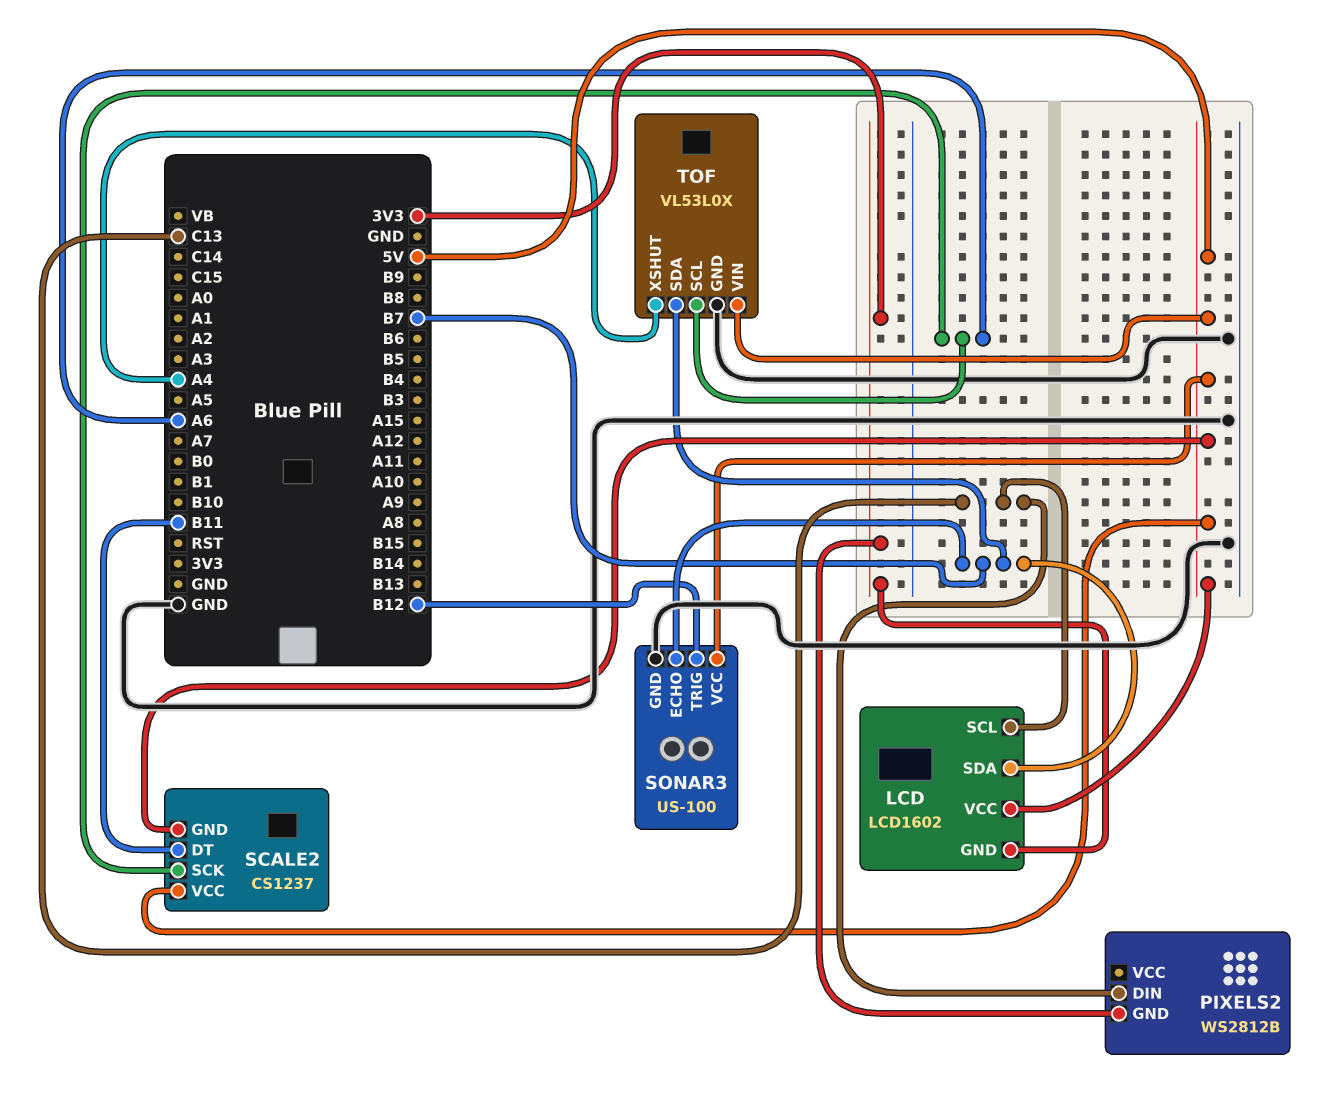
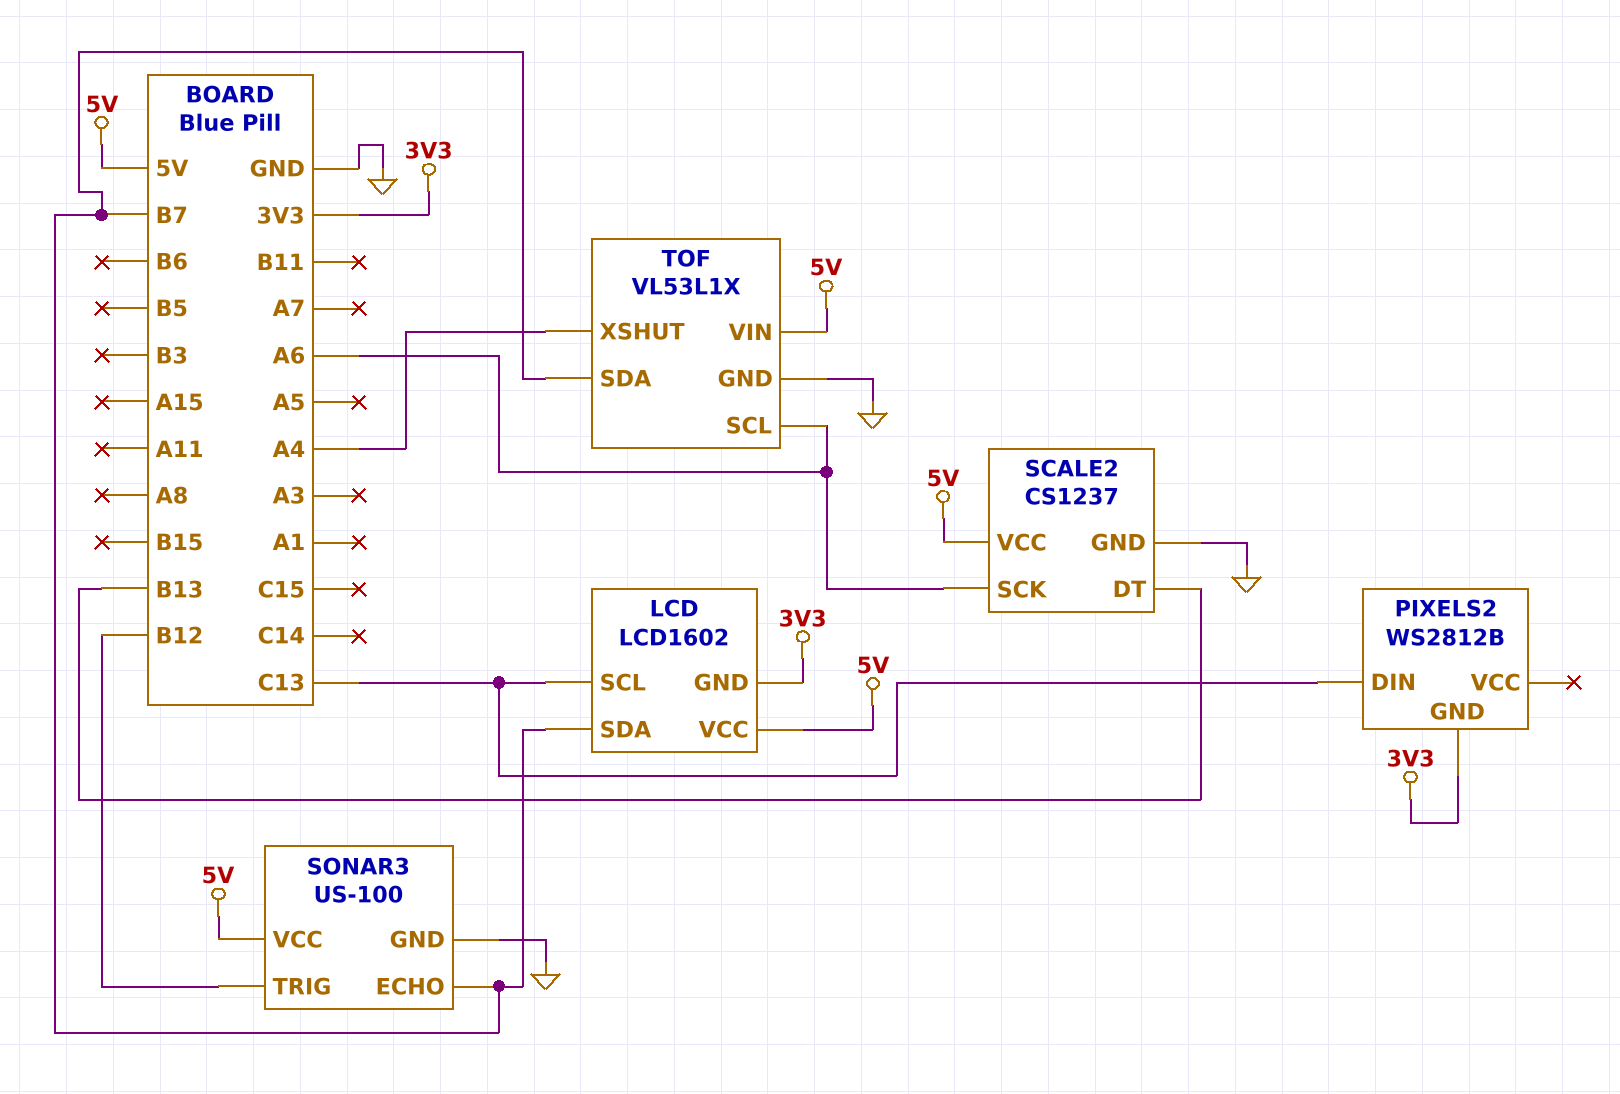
SCALE2 pin DT: B11 -> B13
SCALE2 pin GND: 5V -> GND
TOF: VL53L0X -> VL53L1X

